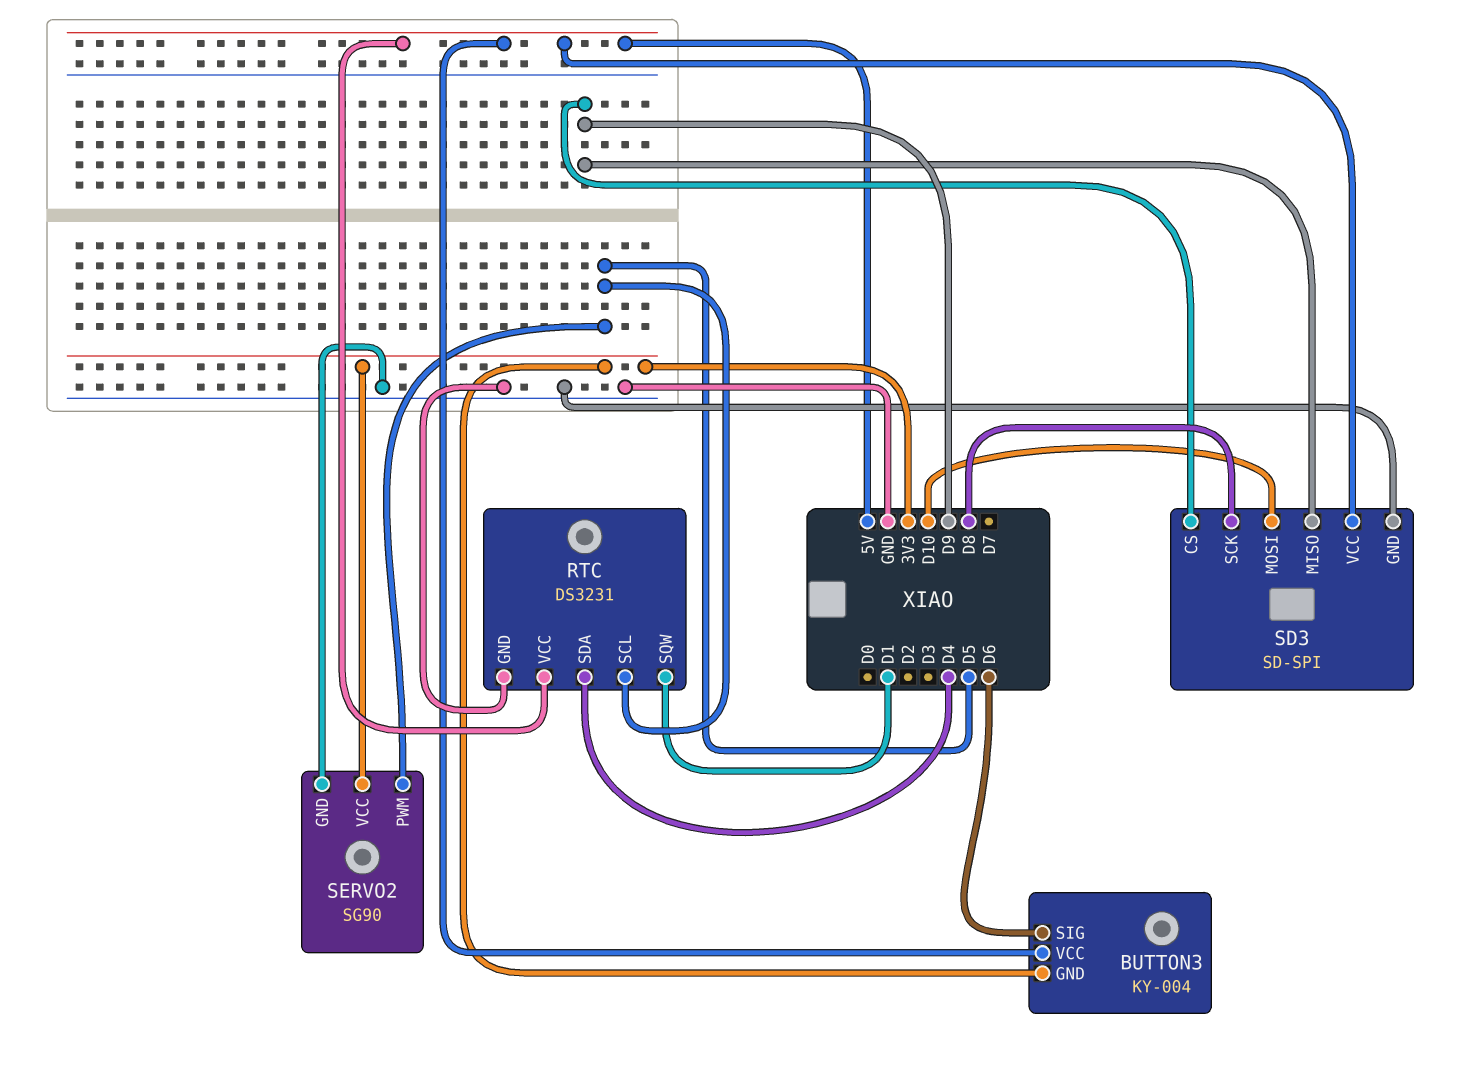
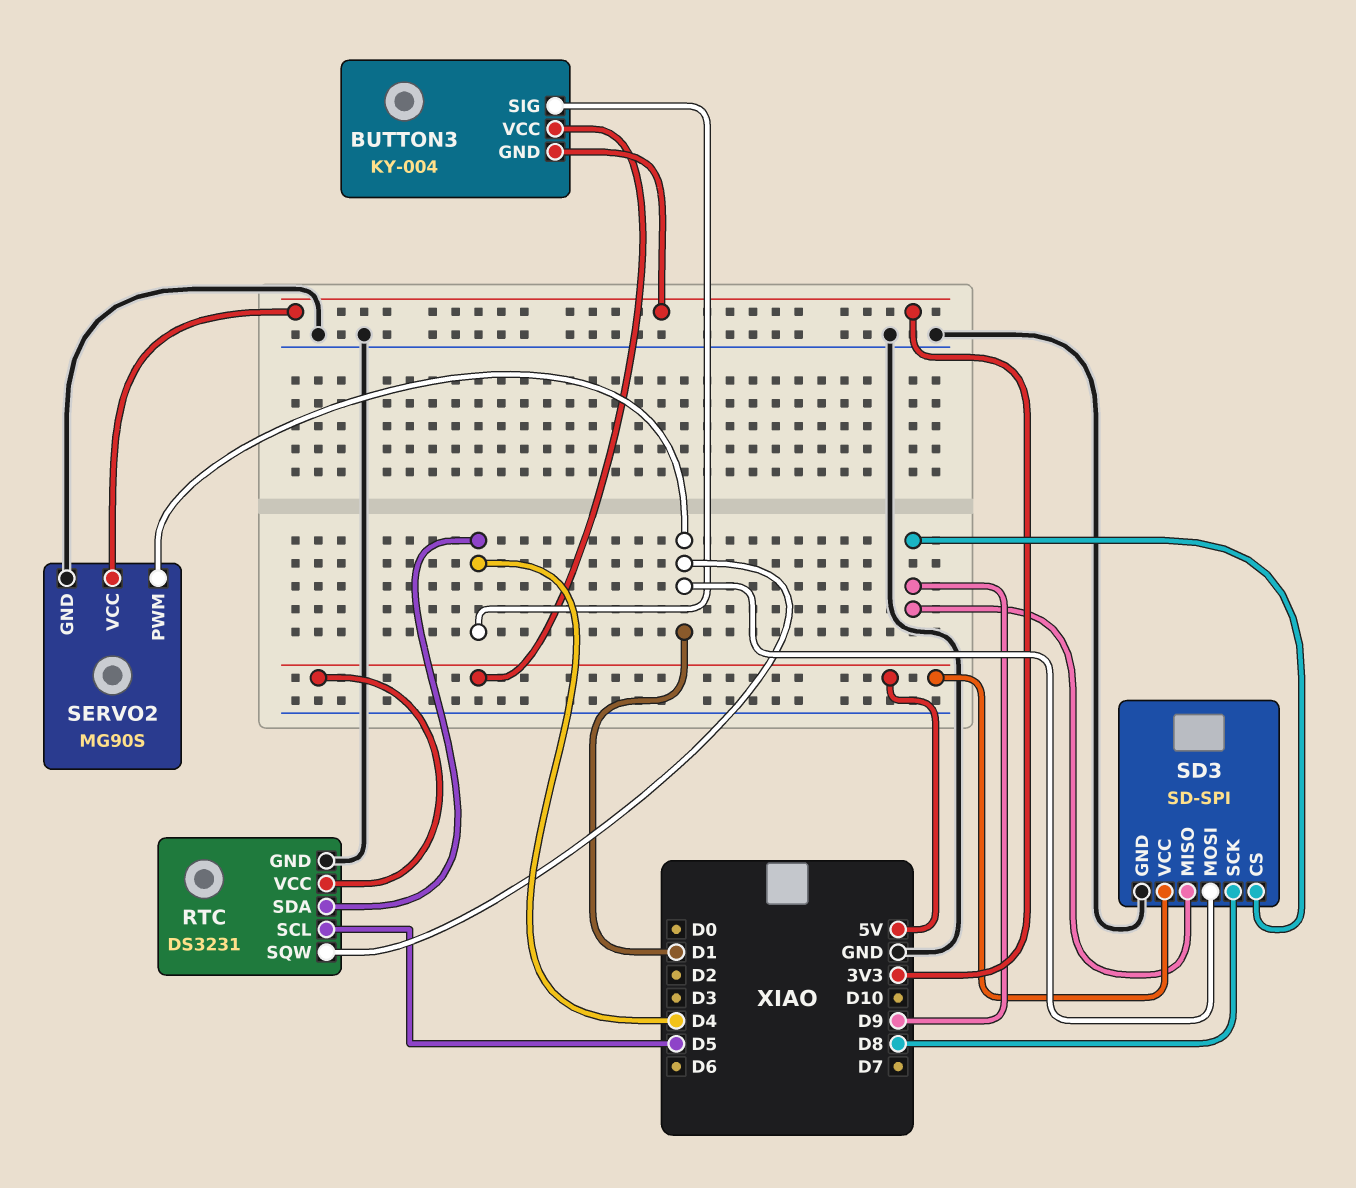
BUTTON3 pin SIG: D6 -> D4
SD3 pin MOSI: D10 -> D1
SERVO2: SG90 -> MG90S
SERVO2 pin PWM: D5 -> D1

